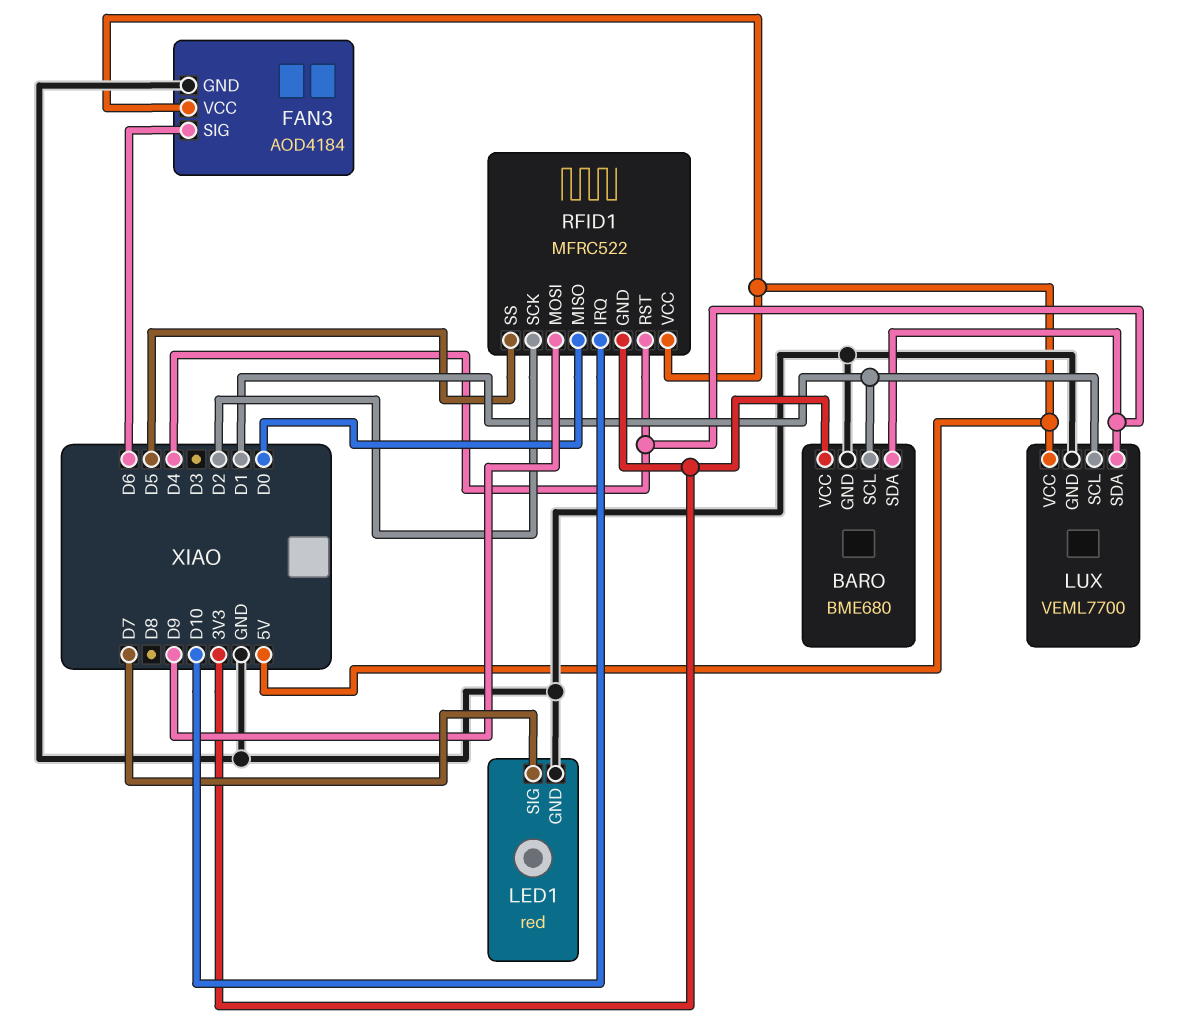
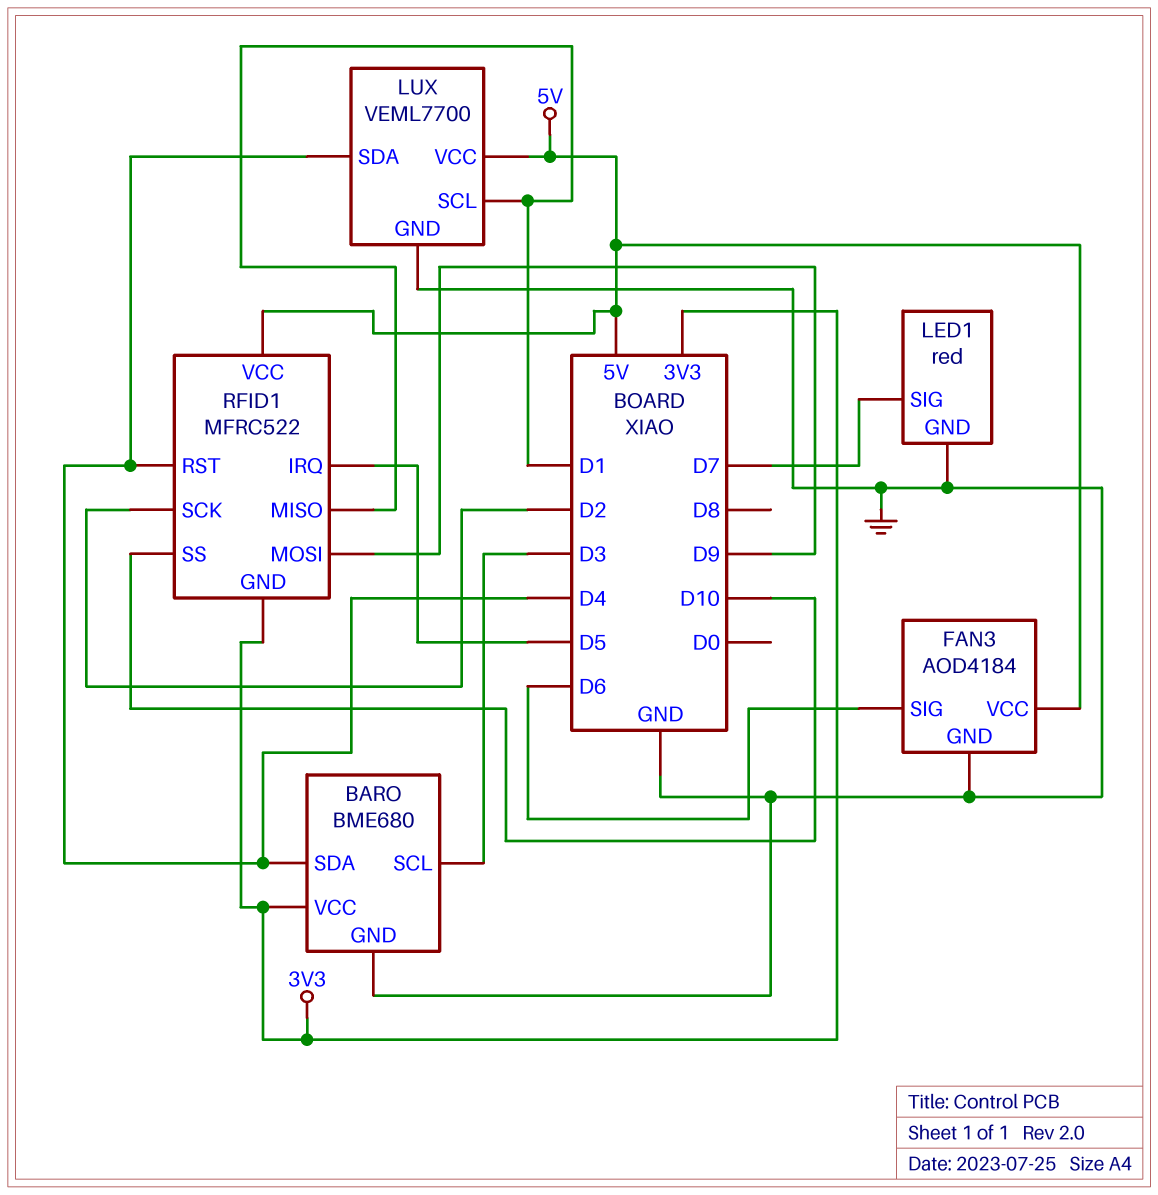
BARO pin SCL: D1 -> D3
RFID1 pin IRQ: D10 -> D5
RFID1 pin MISO: D0 -> D1
RFID1 pin SS: D5 -> D10

